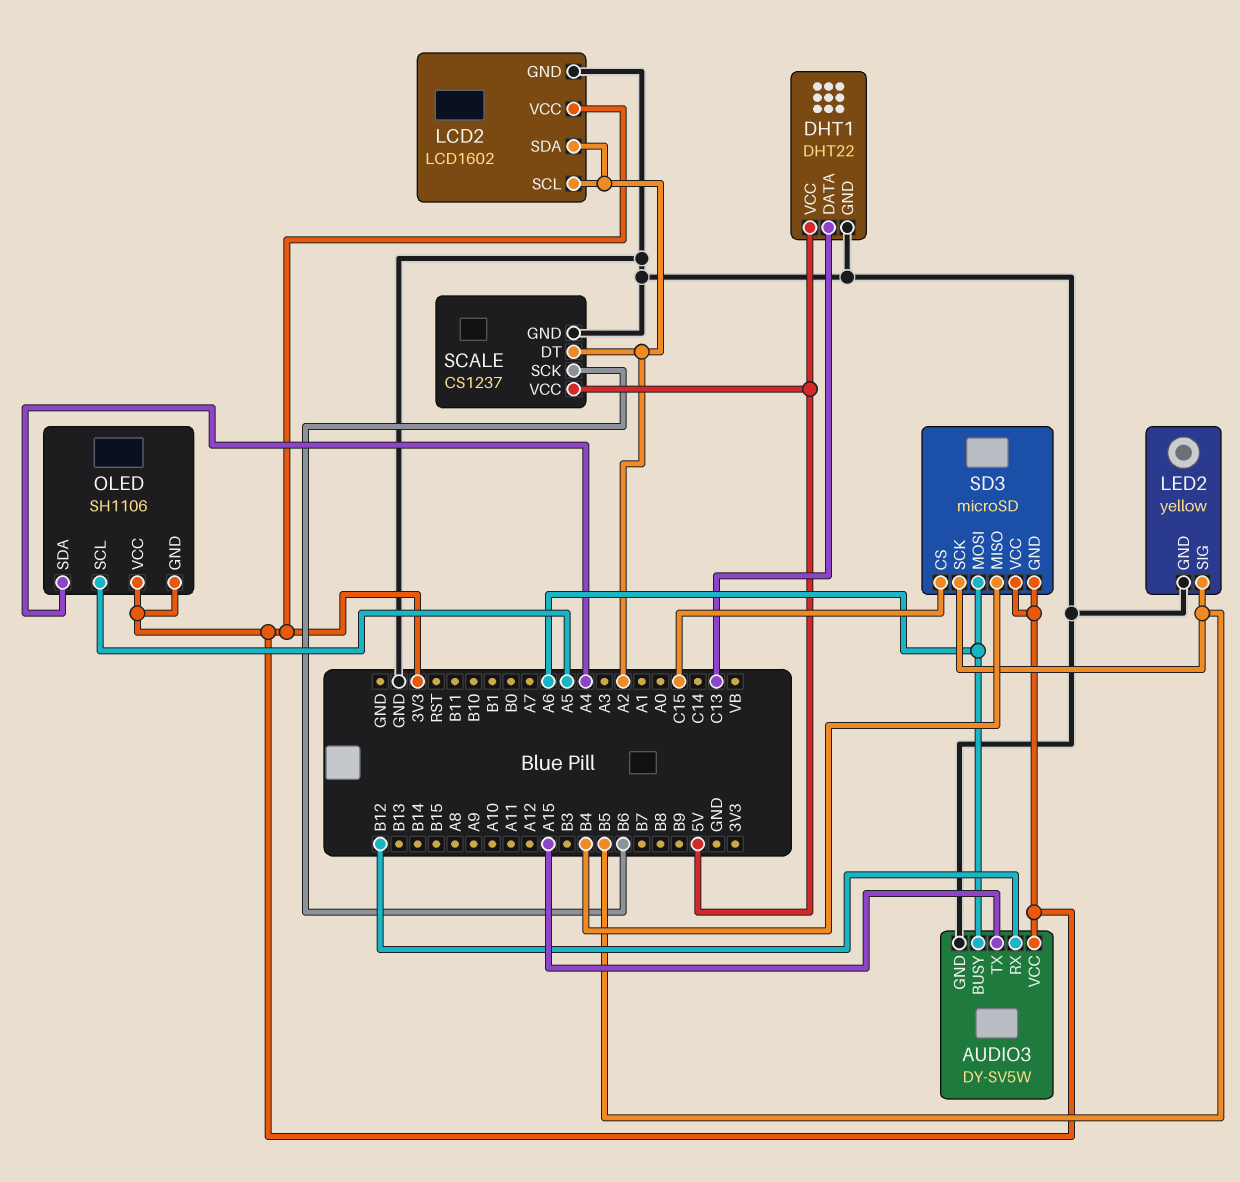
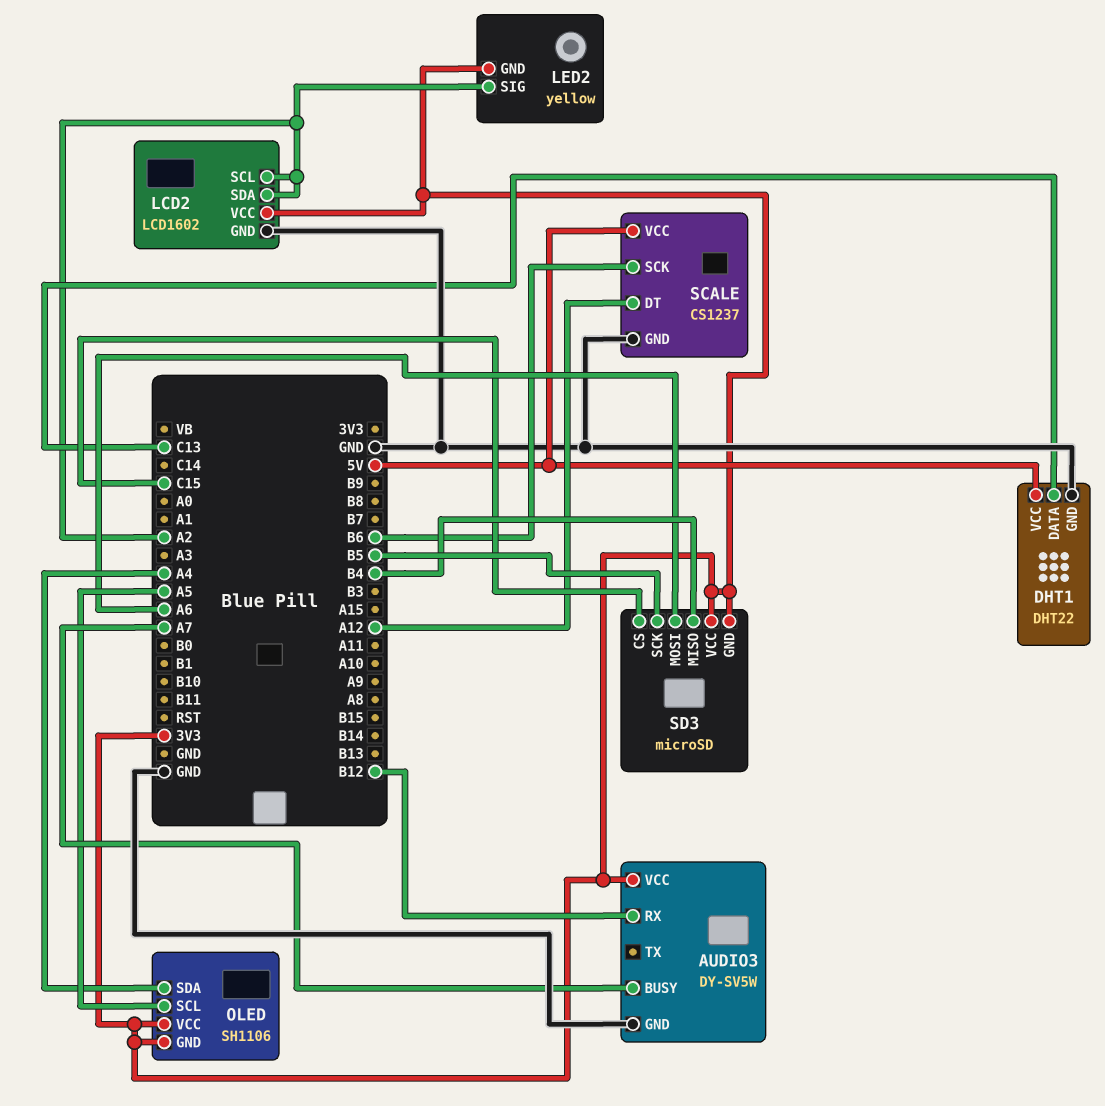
AUDIO3 pin BUSY: A6 -> A7
AUDIO3 pin TX: A15 -> none
LED2 pin GND: GND -> 3V3
LED2 pin SIG: B5 -> A2
SCALE pin DT: A2 -> A12

